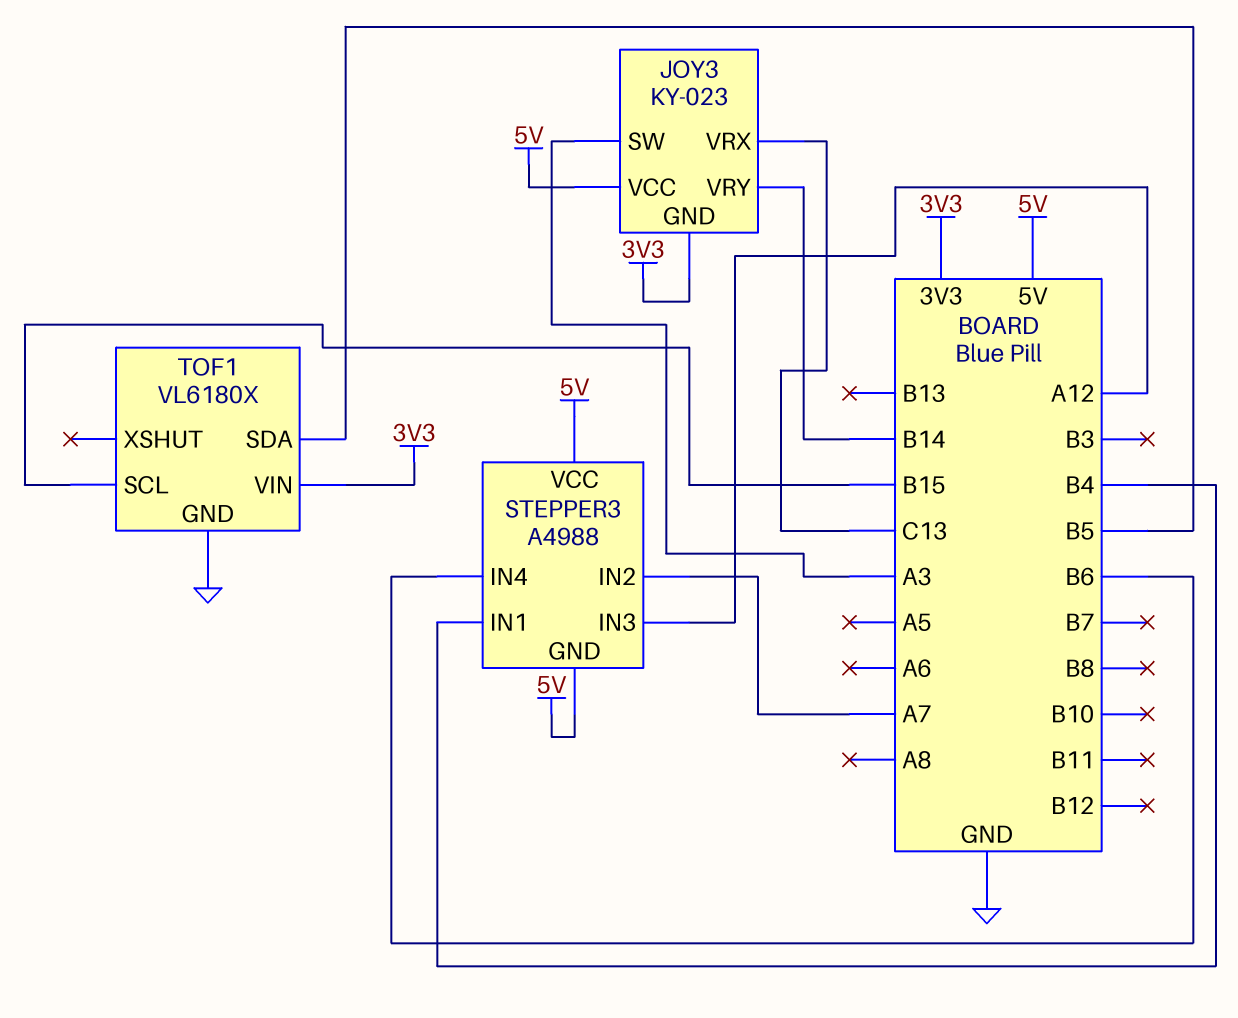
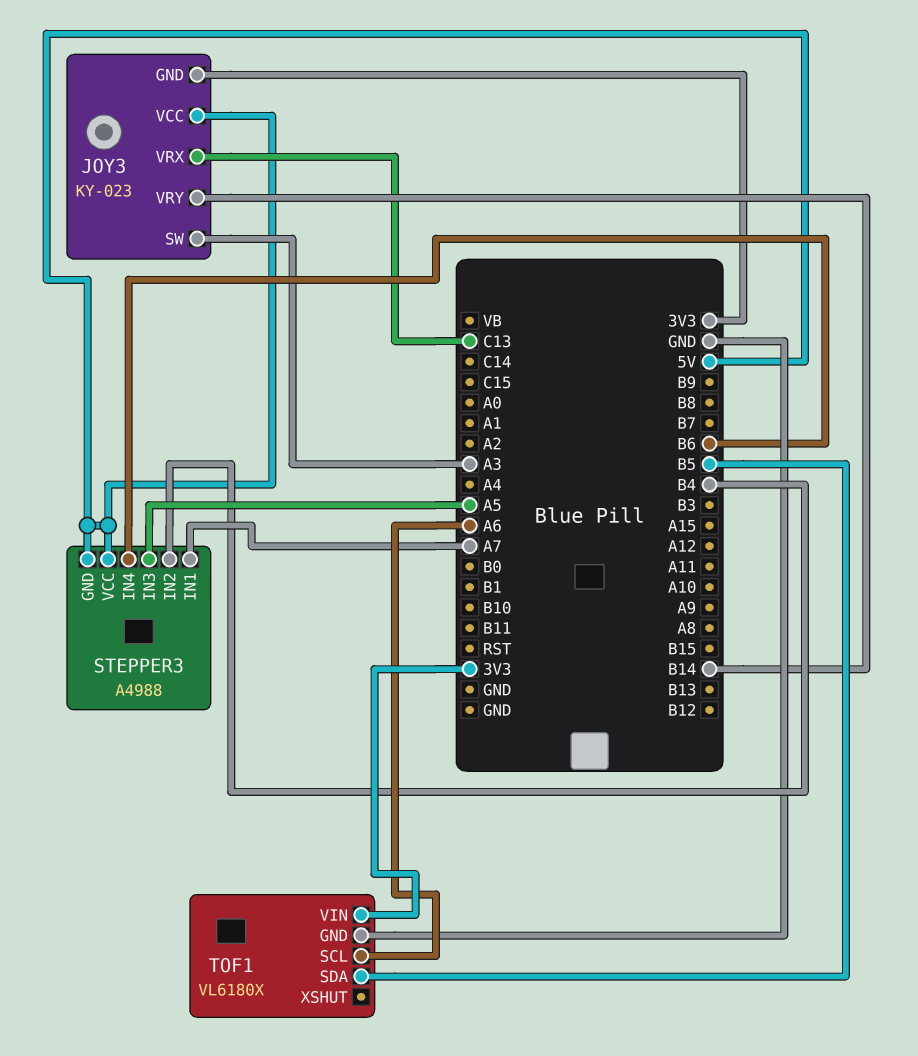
STEPPER3 pin IN1: B4 -> A7
STEPPER3 pin IN2: A7 -> B4
STEPPER3 pin IN3: A12 -> A5
TOF1 pin SCL: B15 -> A6

